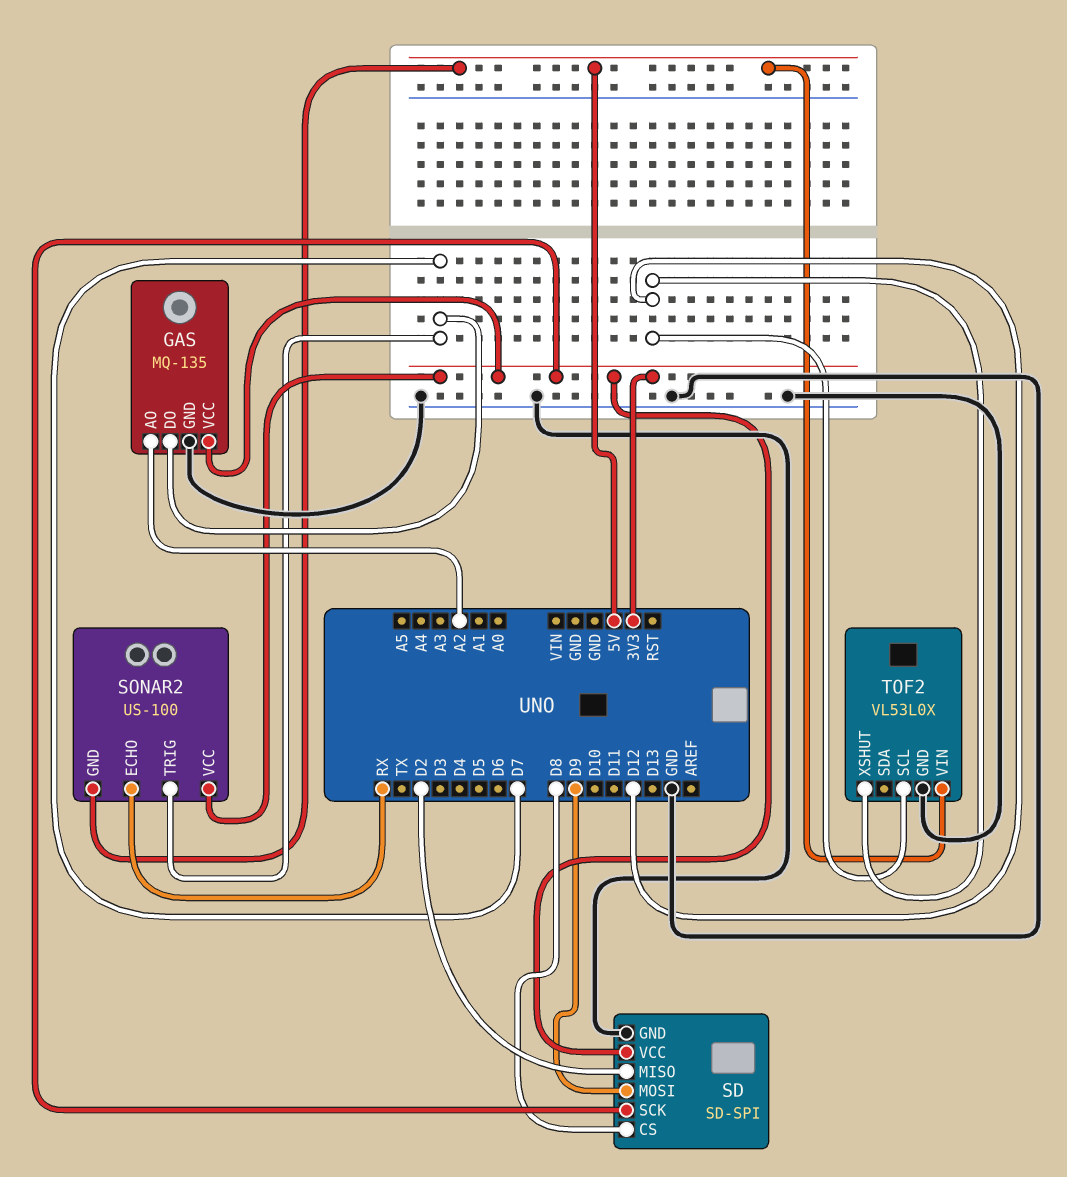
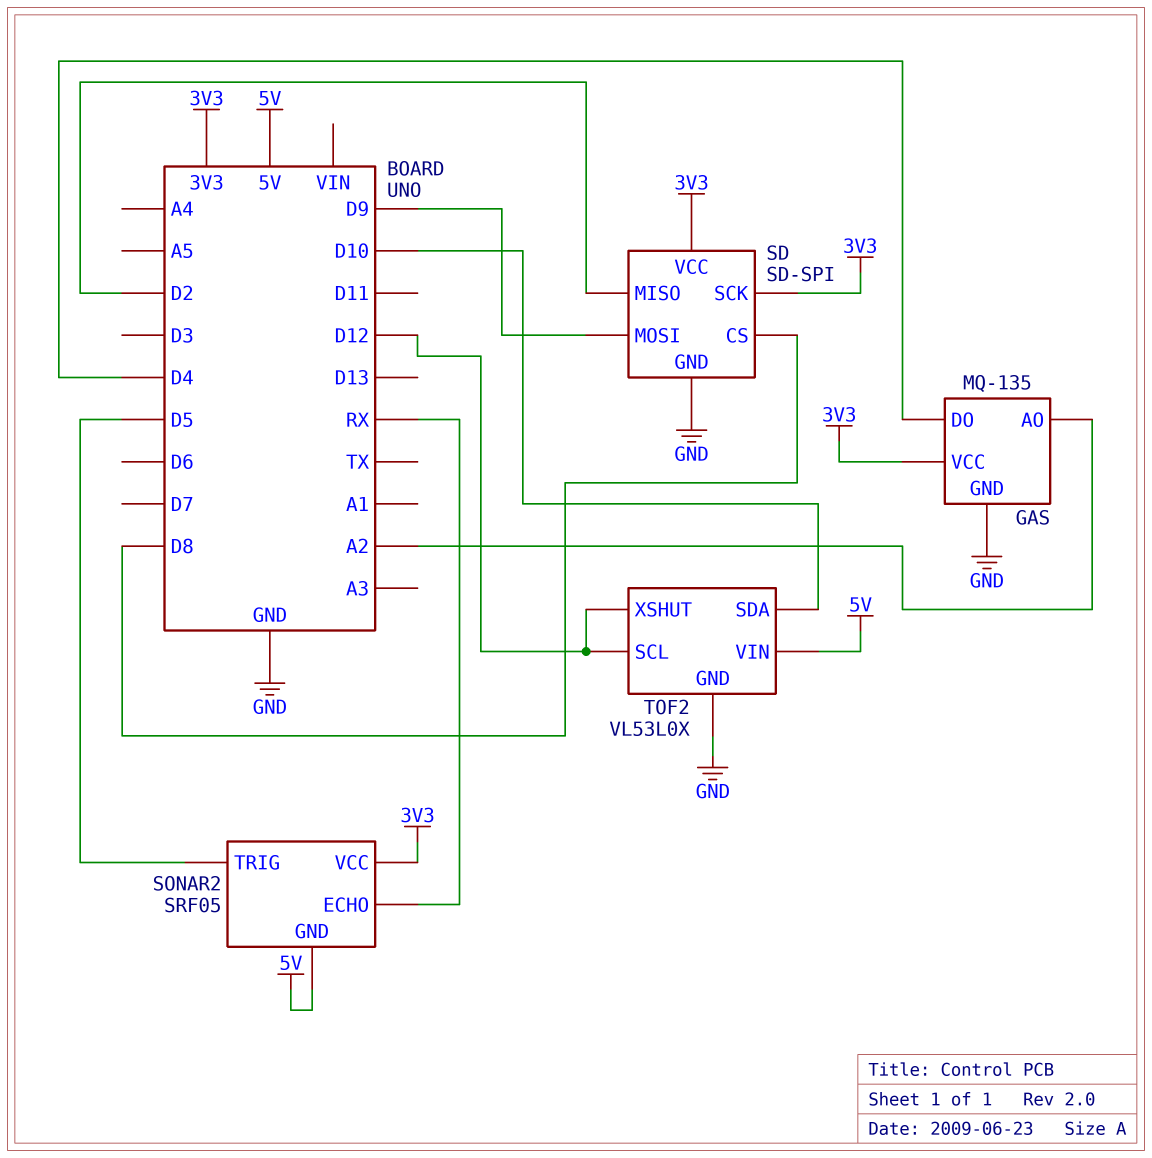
GAS pin DO: D7 -> D4
SONAR2: US-100 -> SRF05
SONAR2 pin TRIG: D7 -> D5
TOF2 pin SDA: none -> D10

